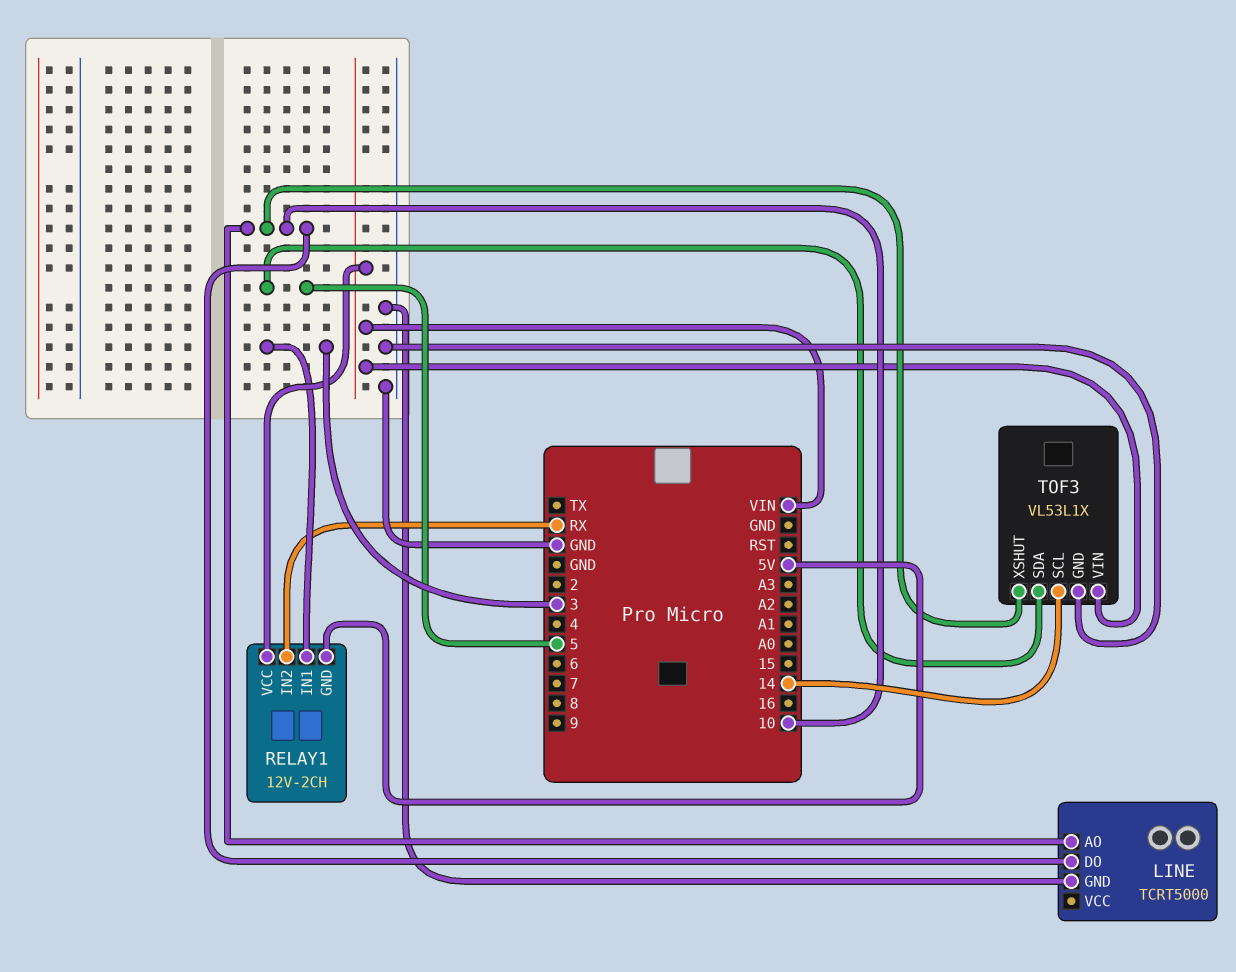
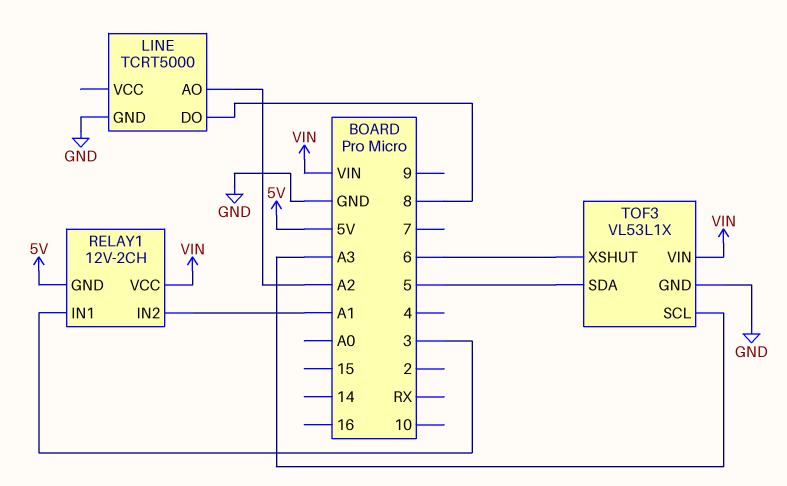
LINE pin AO: 10 -> A2
LINE pin DO: 10 -> 8
RELAY1 pin IN2: RX -> A1
TOF3 pin SCL: 14 -> A3
TOF3 pin XSHUT: 10 -> 6

